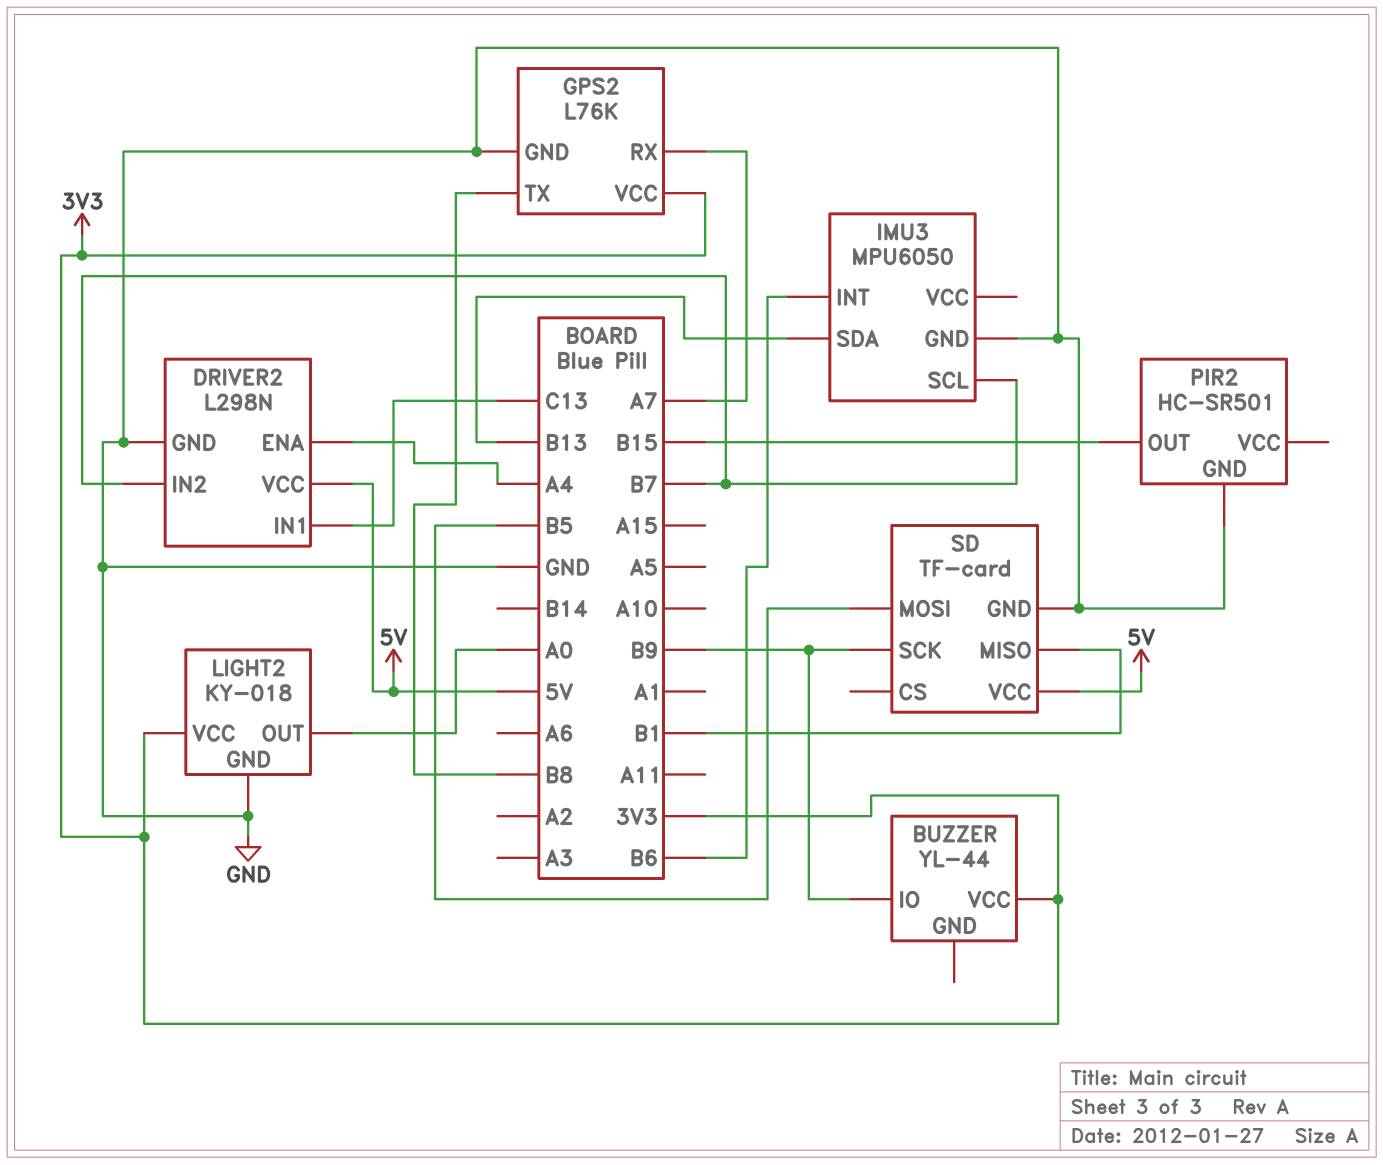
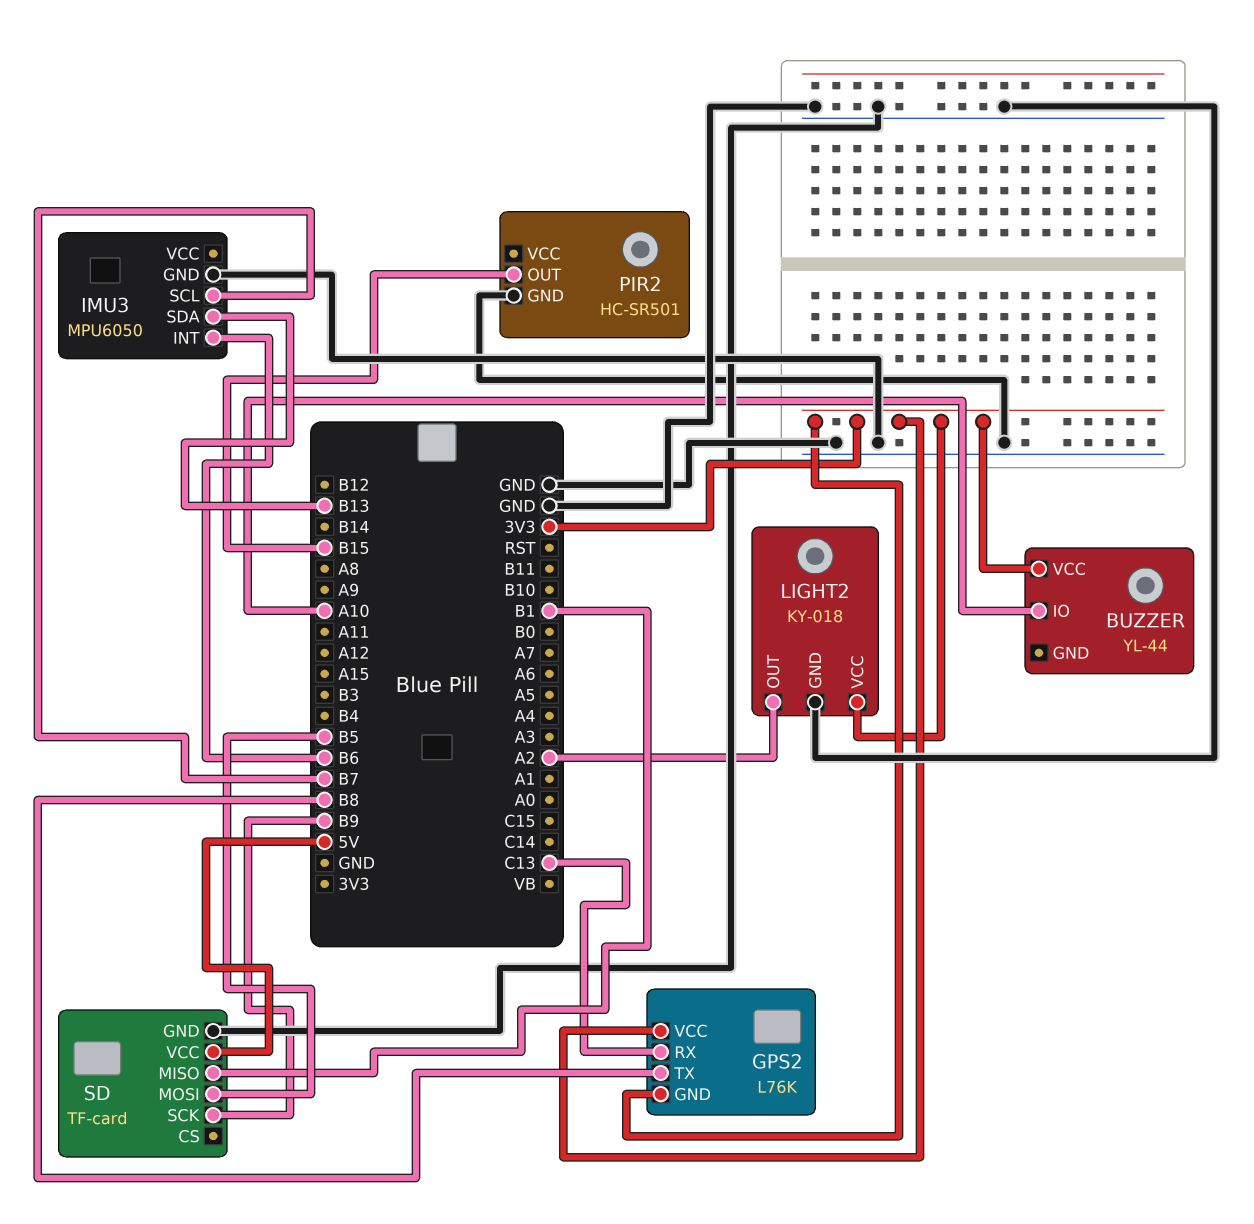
BUZZER pin IO: B9 -> A10
DRIVER2: L298N -> none
DRIVER2 pin ENA: A4 -> none
DRIVER2 pin GND: GND -> none
DRIVER2 pin IN1: C13 -> none
DRIVER2 pin IN2: B7 -> none
DRIVER2 pin VCC: 5V -> none
GPS2 pin GND: GND -> 3V3
GPS2 pin RX: A7 -> C13
LIGHT2 pin OUT: A0 -> A2

